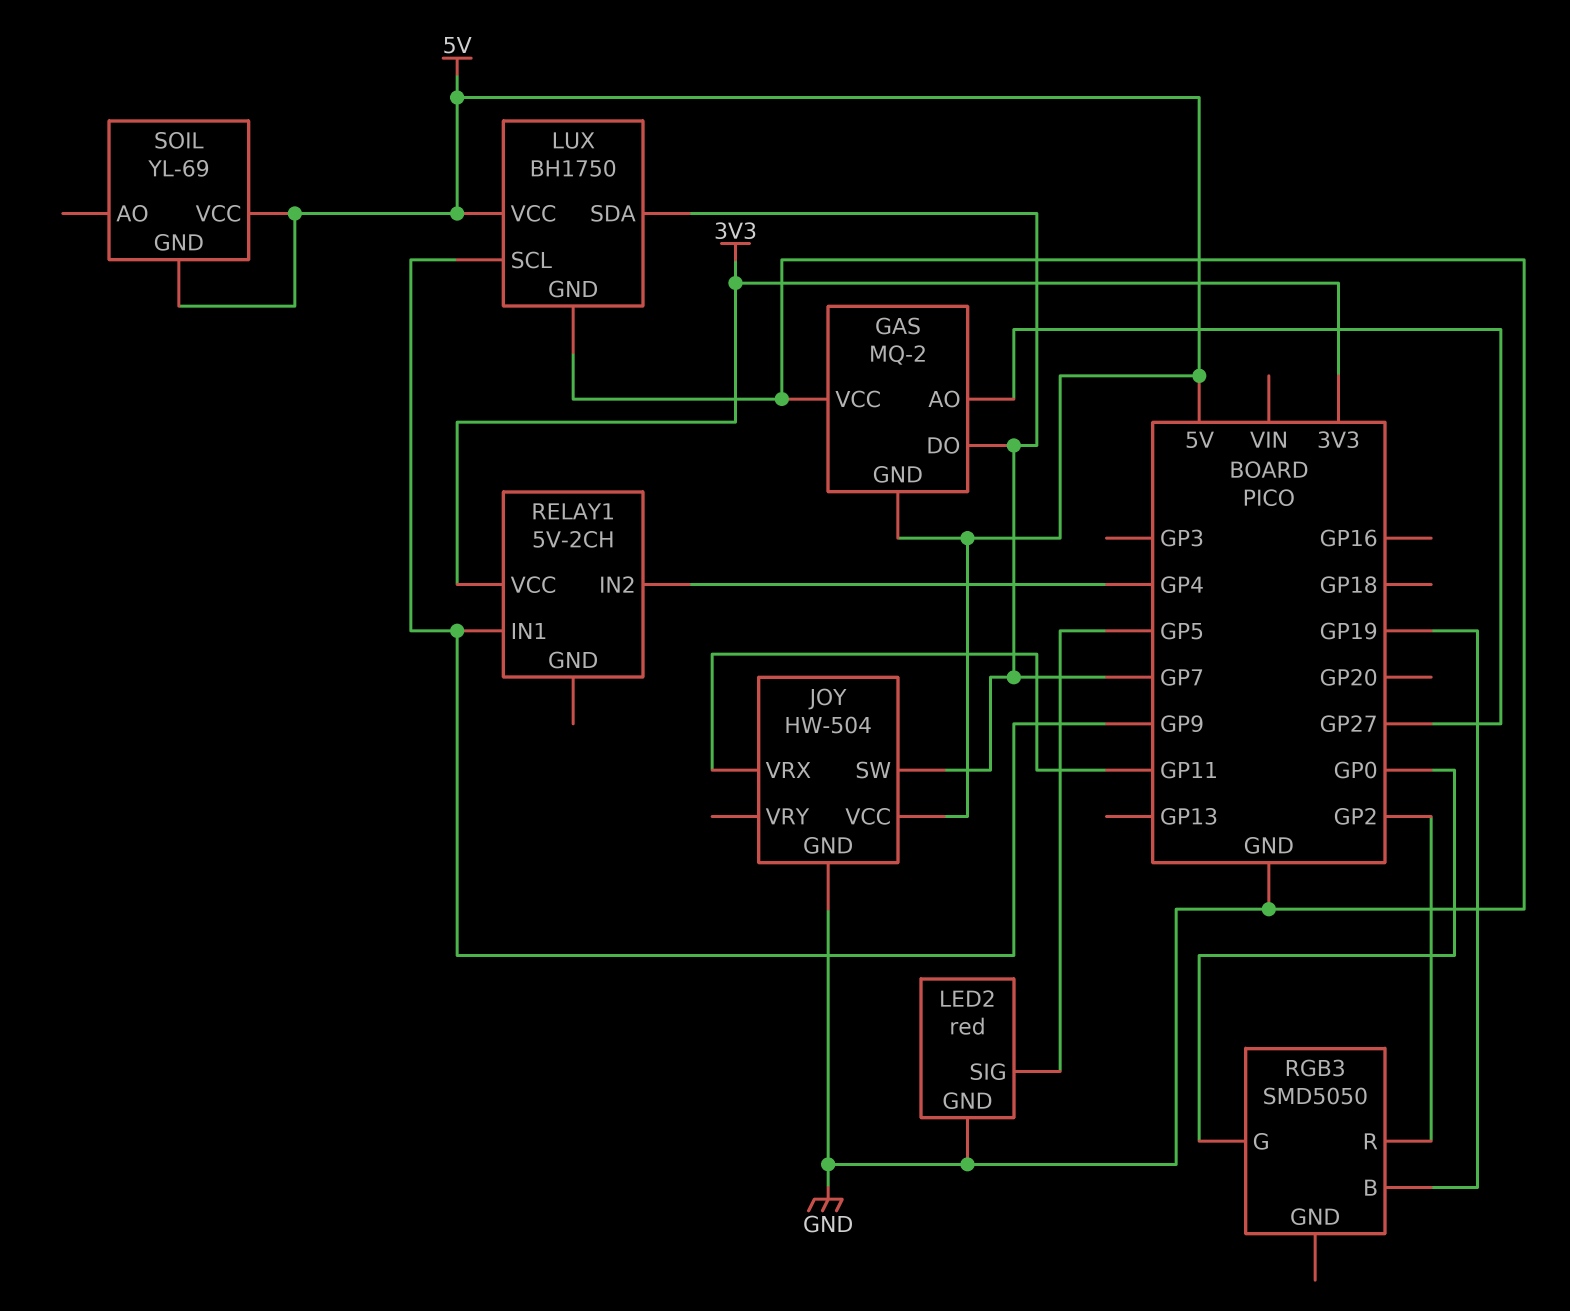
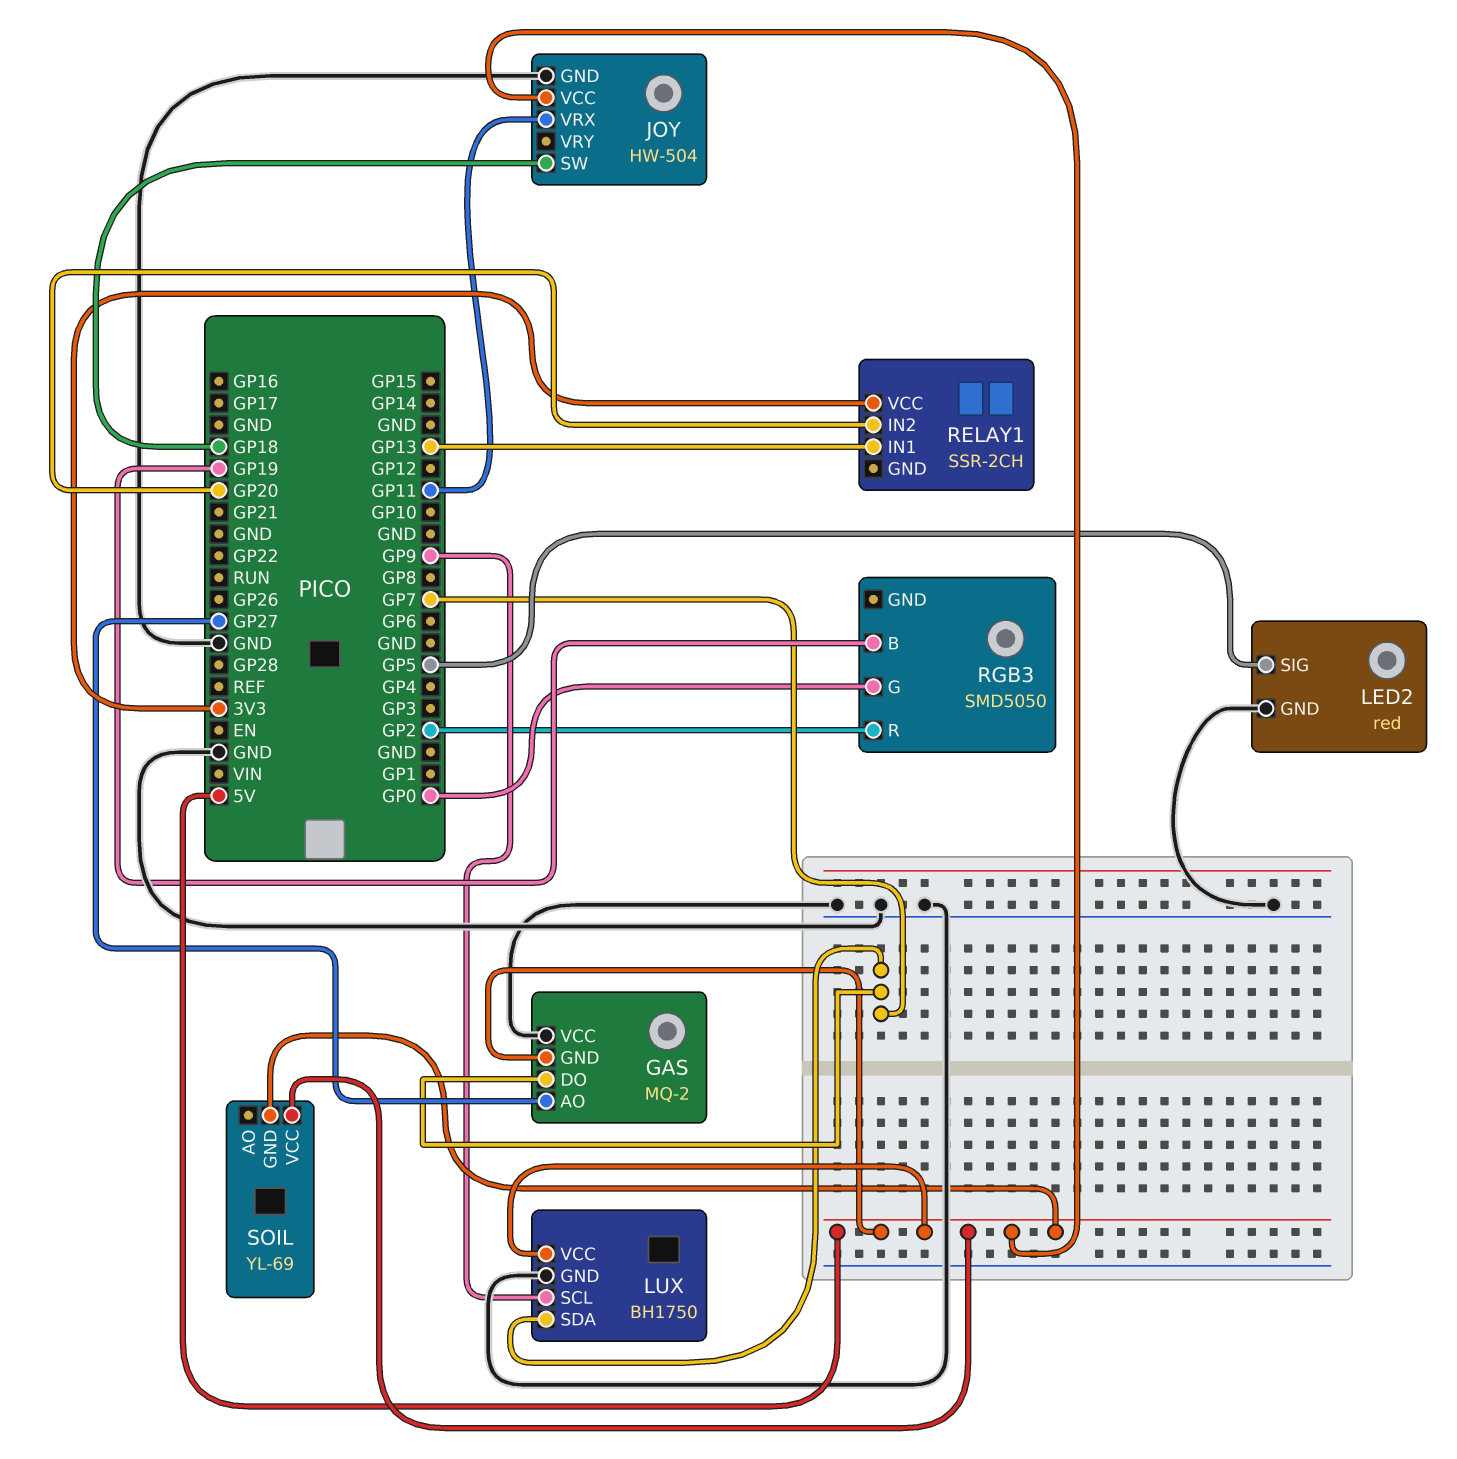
JOY pin SW: GP7 -> GP18
RELAY1: 5V-2CH -> SSR-2CH
RELAY1 pin IN1: GP9 -> GP13
RELAY1 pin IN2: GP4 -> GP20

